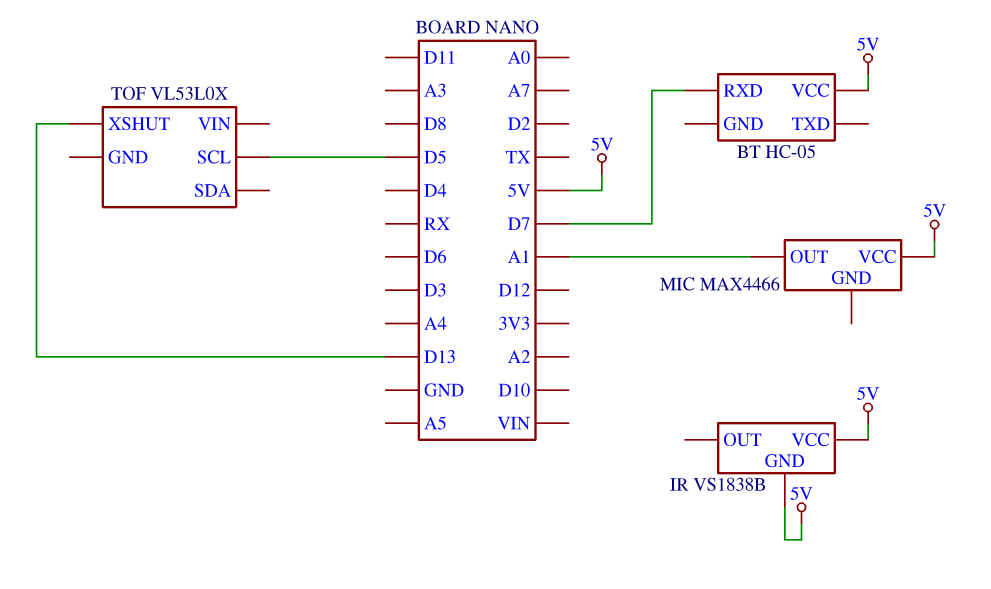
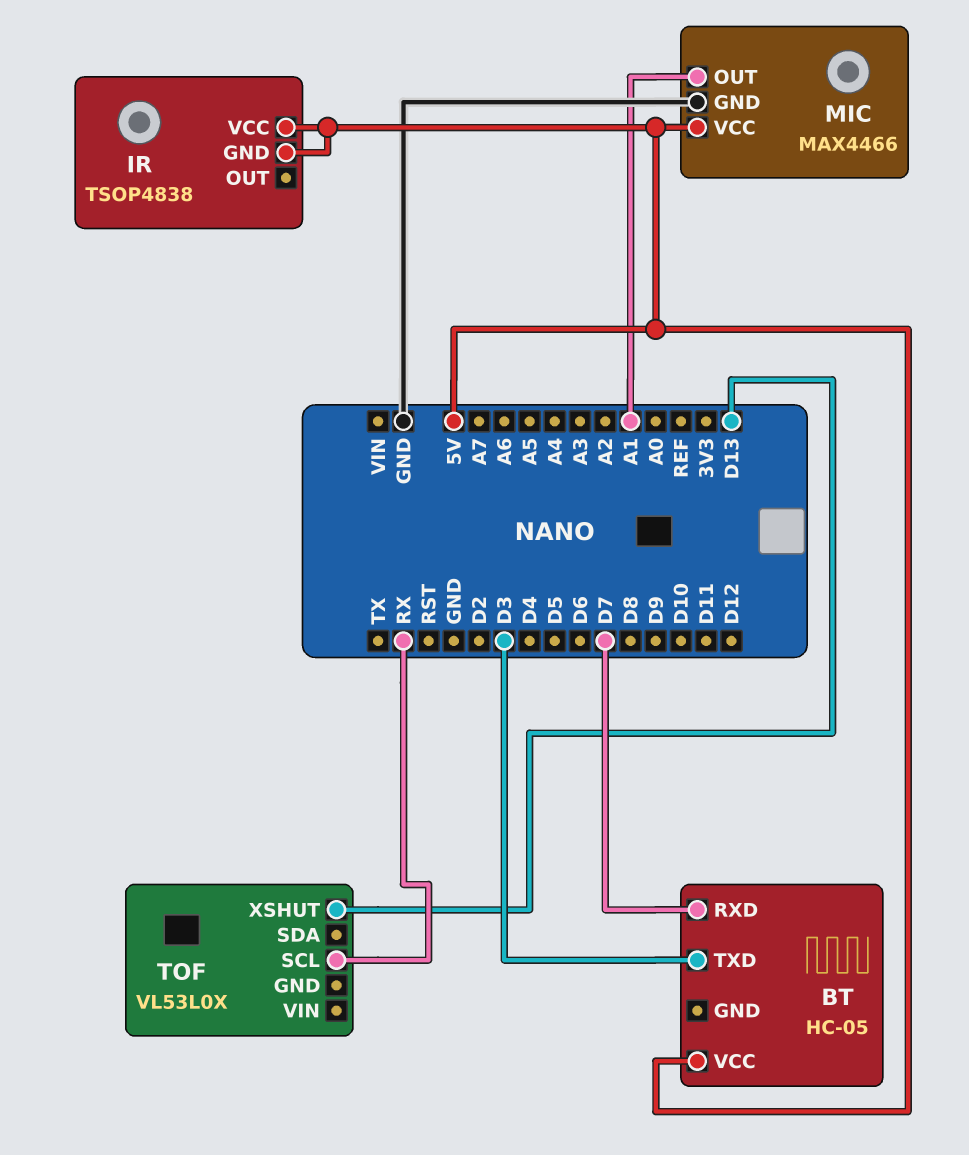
BT pin TXD: none -> D3
IR: VS1838B -> TSOP4838
MIC pin GND: none -> GND
TOF pin SCL: D5 -> RX

